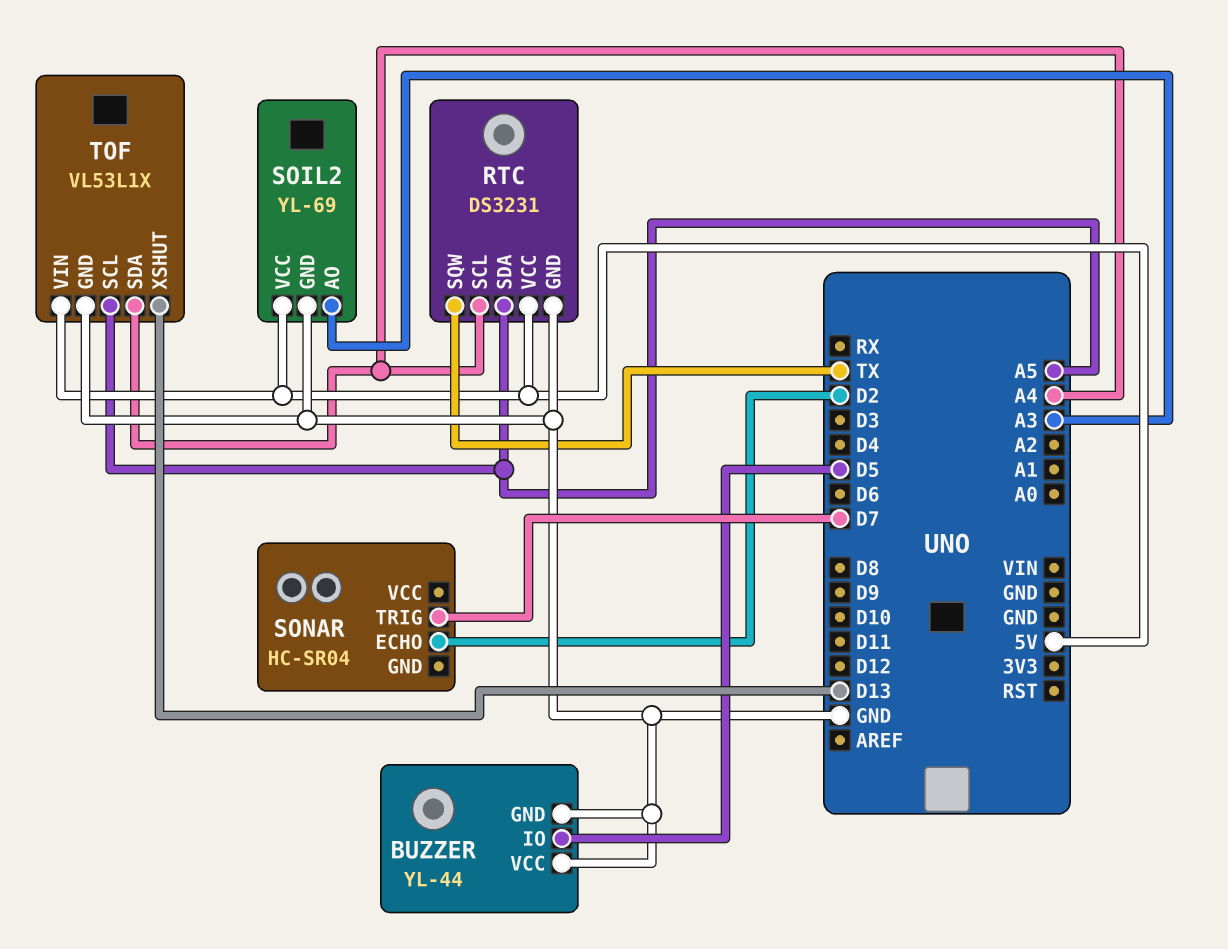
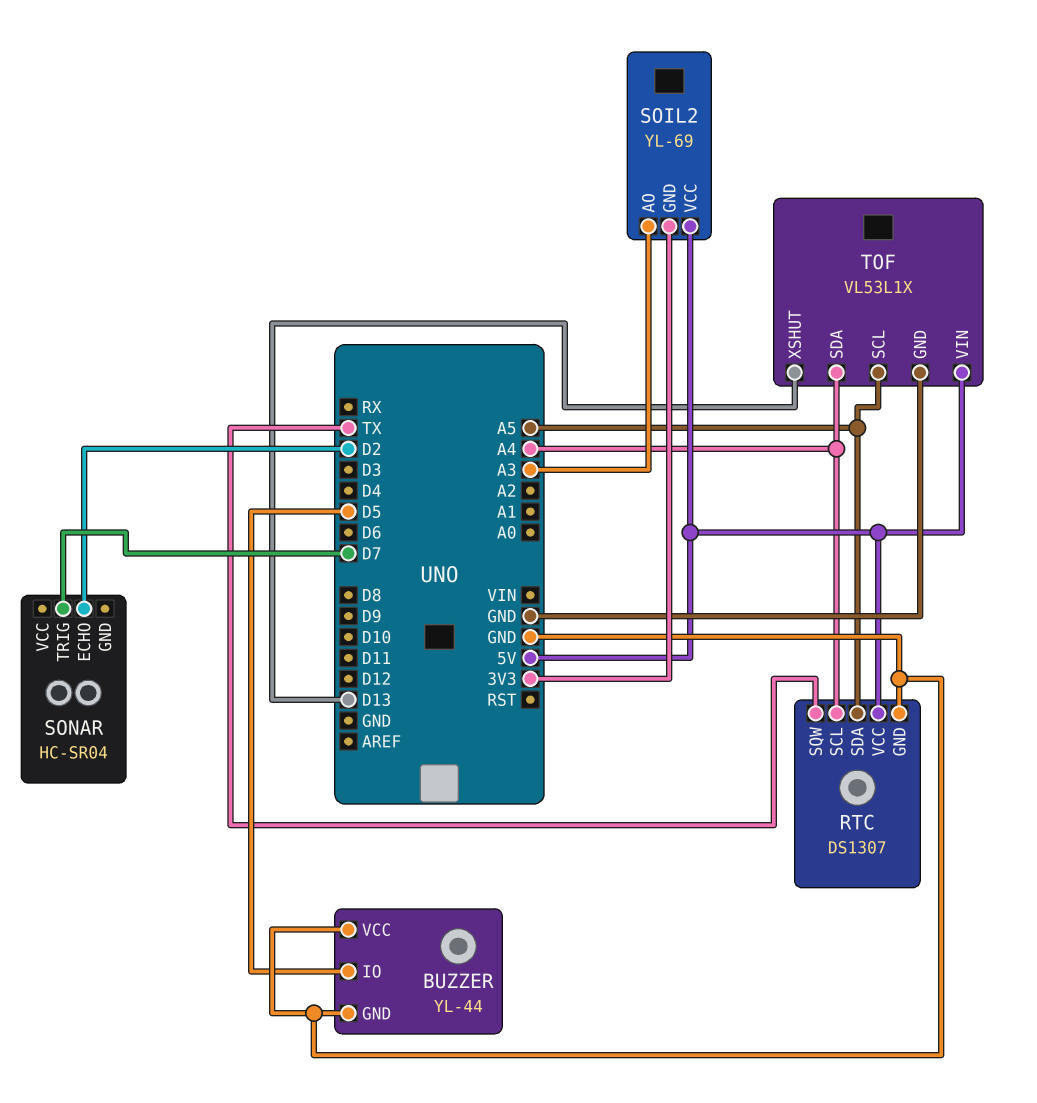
RTC: DS3231 -> DS1307
SOIL2 pin GND: GND -> 3V3

